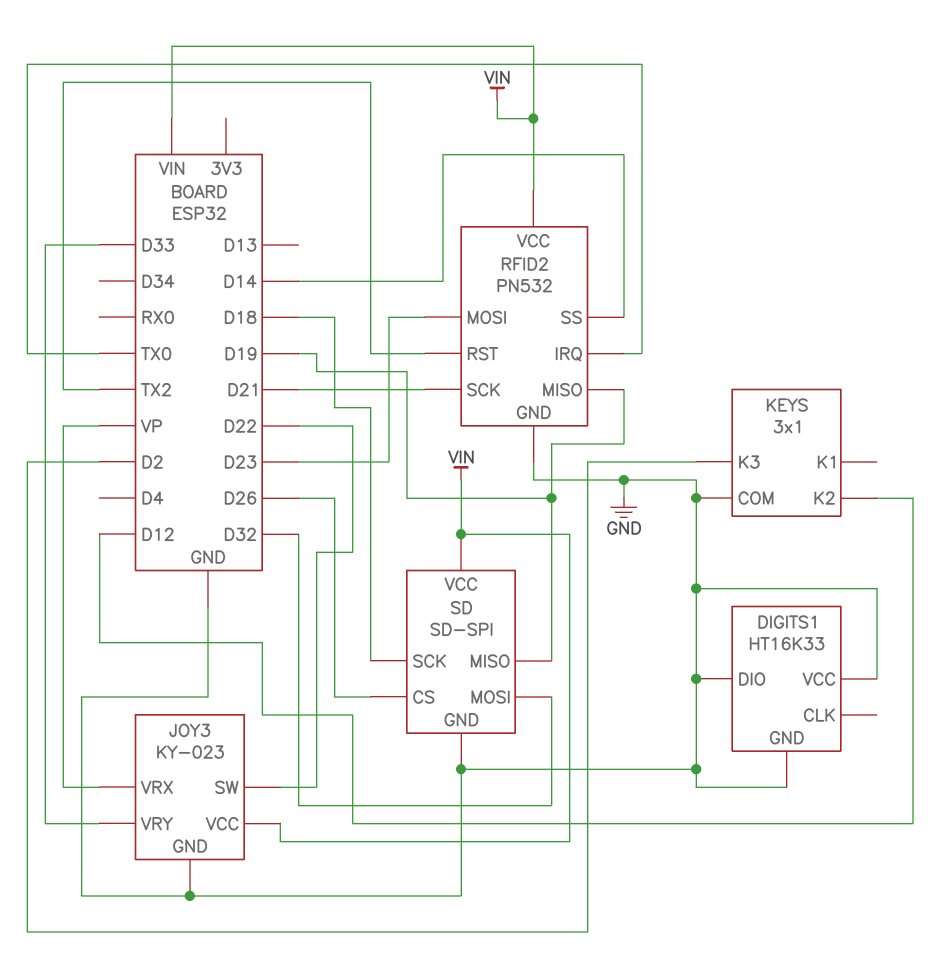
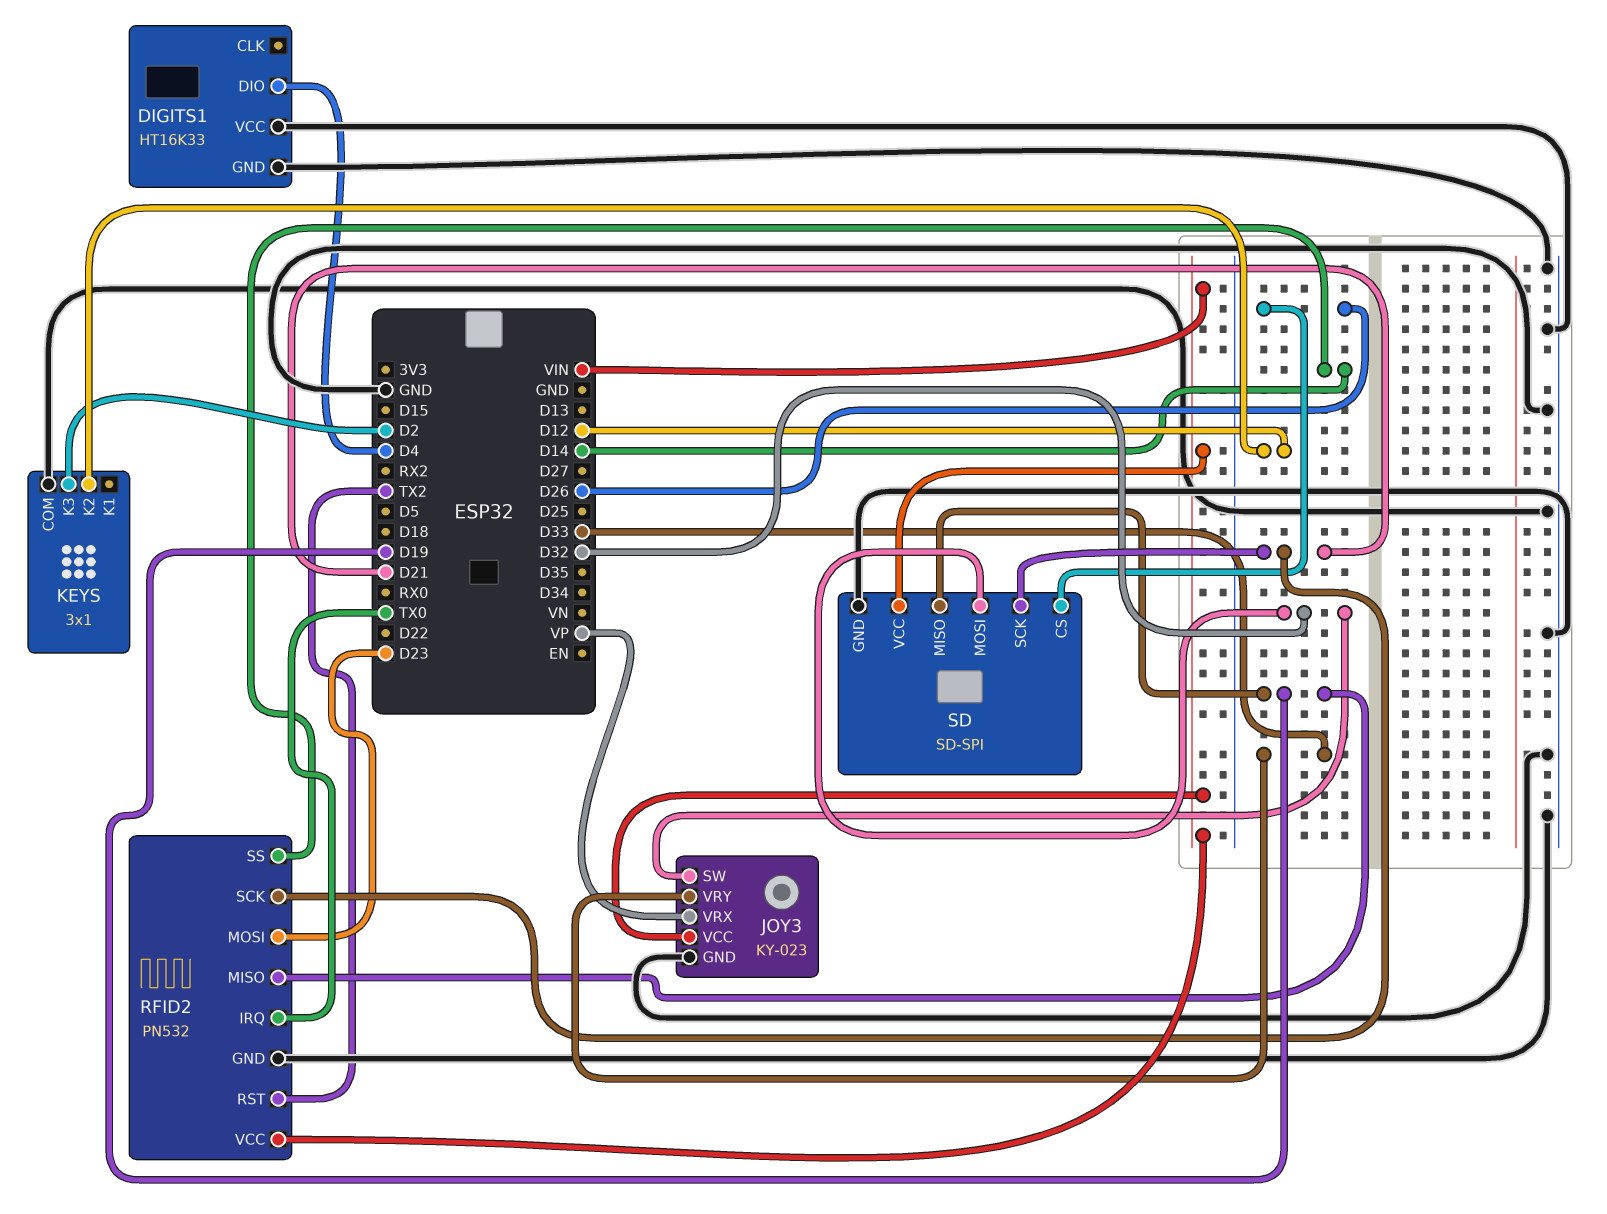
DIGITS1 pin DIO: GND -> D4
JOY3 pin SW: D22 -> D32
SD pin SCK: D18 -> D21

